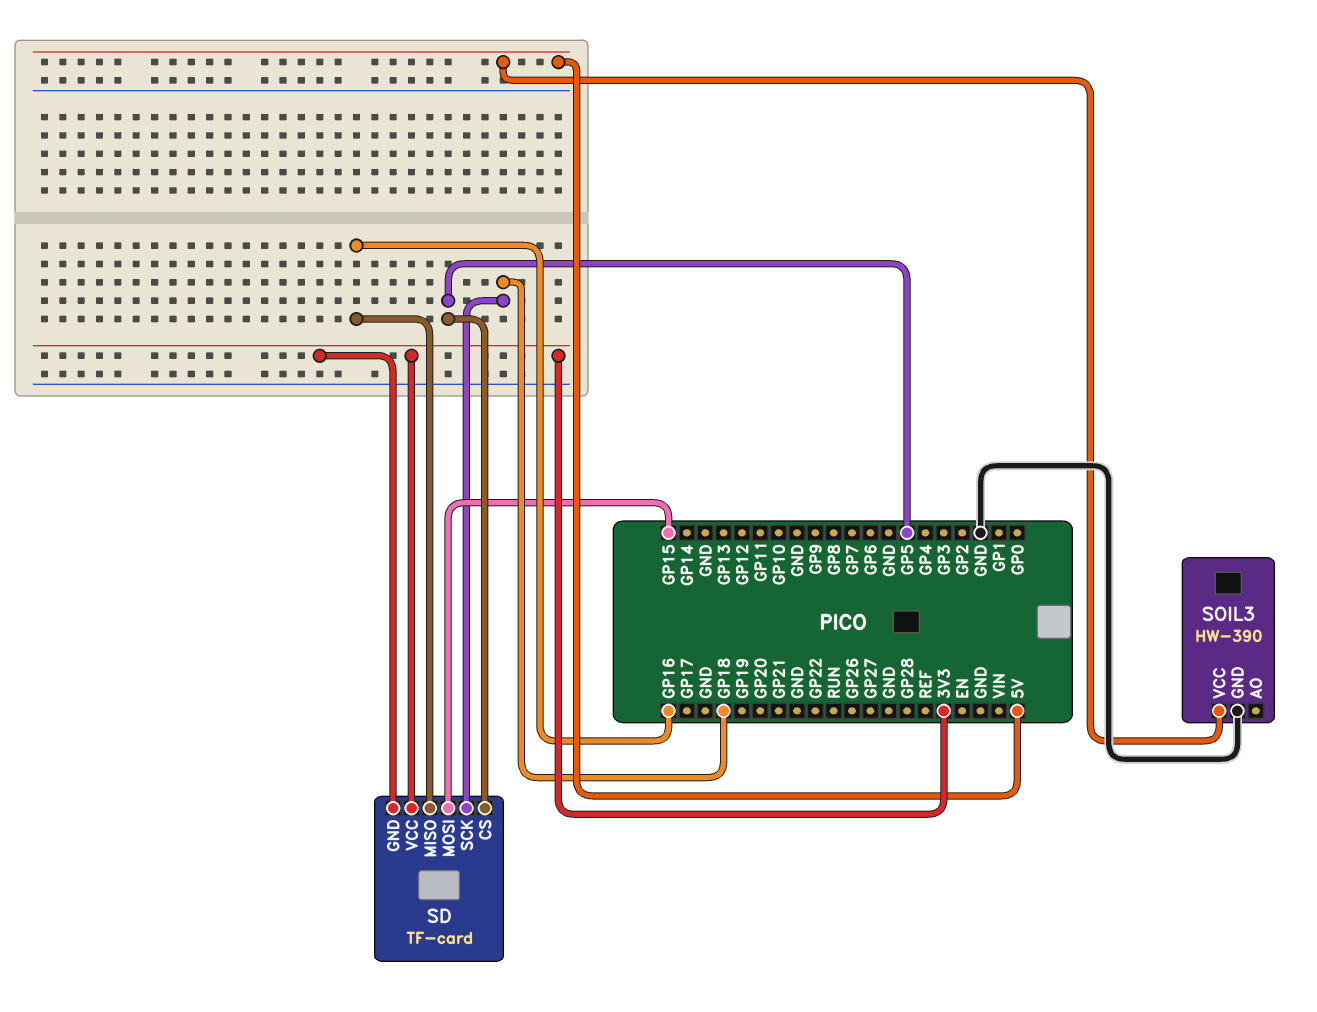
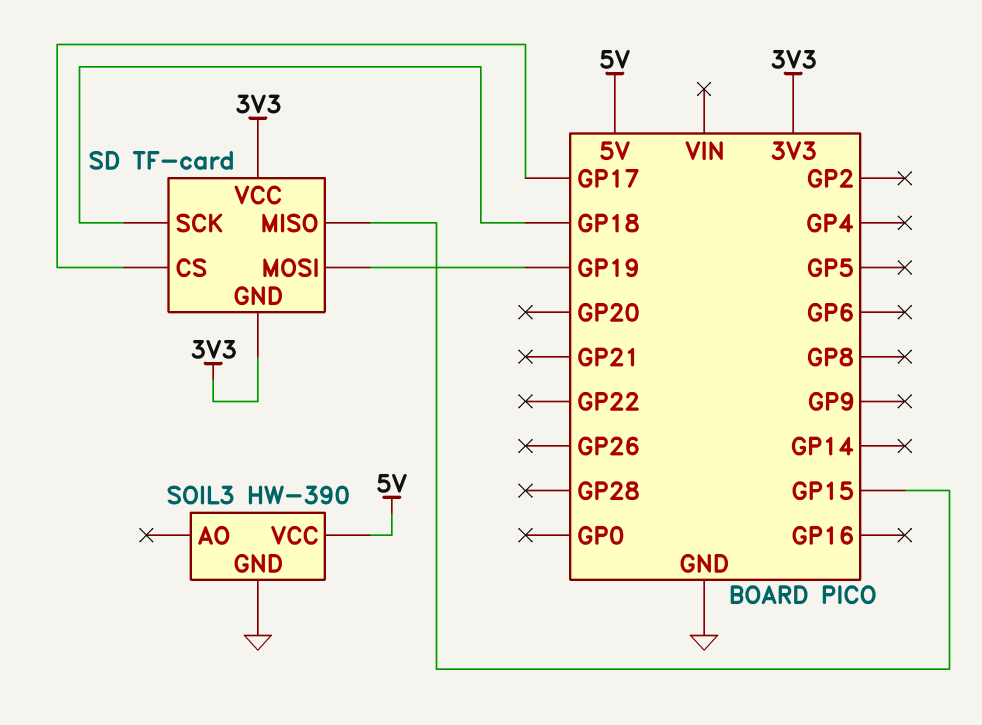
SD pin CS: GP5 -> GP17
SD pin MISO: GP16 -> GP15
SD pin MOSI: GP15 -> GP19

